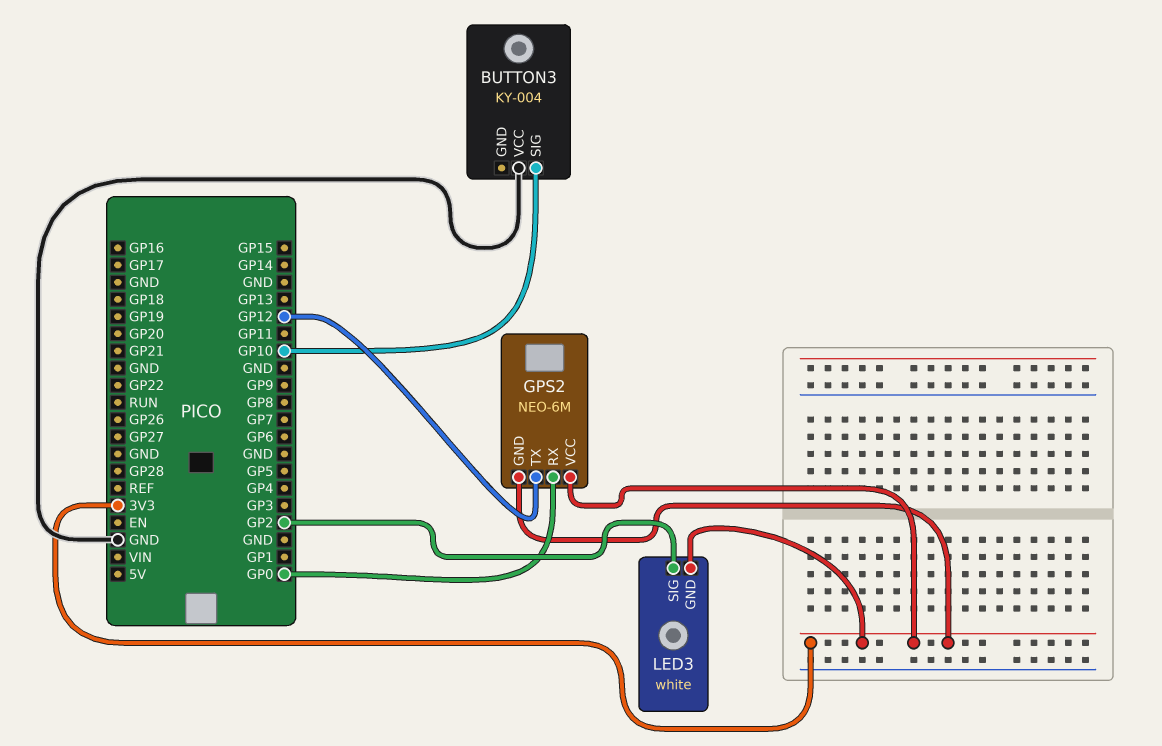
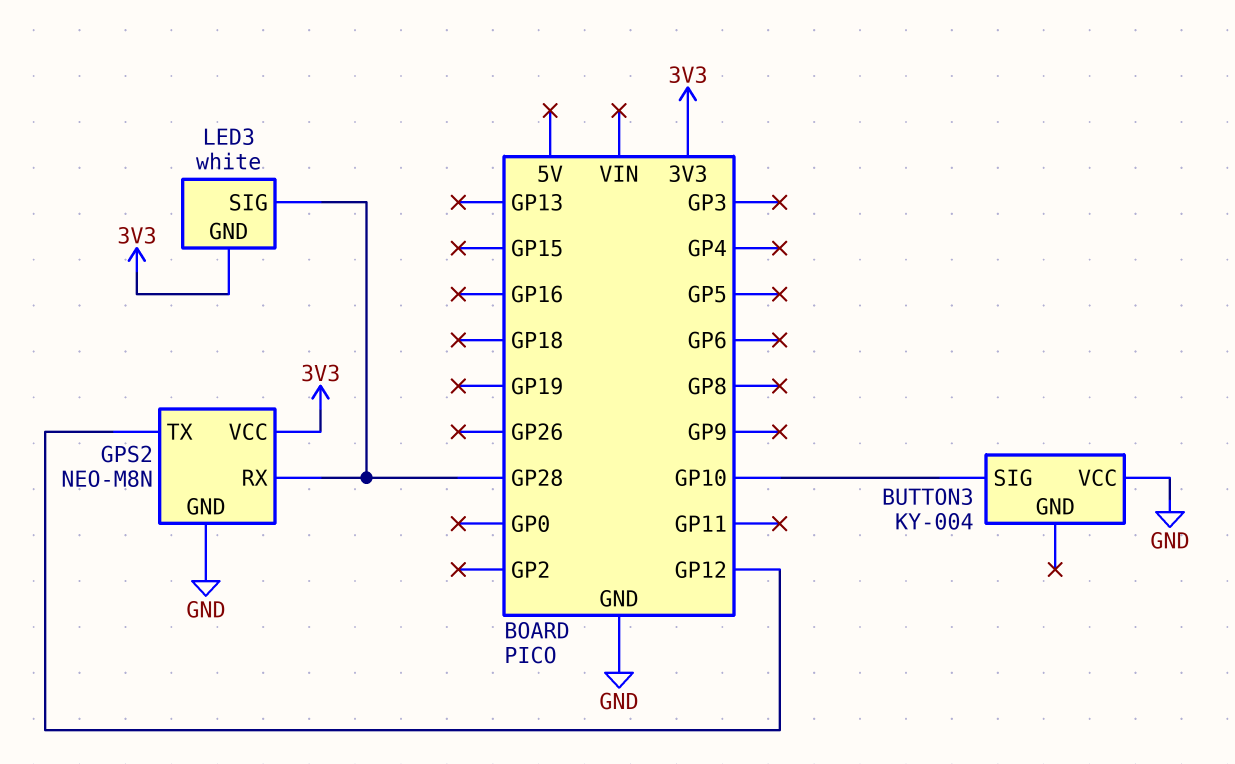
GPS2: NEO-6M -> NEO-M8N
GPS2 pin GND: 3V3 -> GND
GPS2 pin RX: GP0 -> GP28
LED3 pin SIG: GP2 -> GP28

